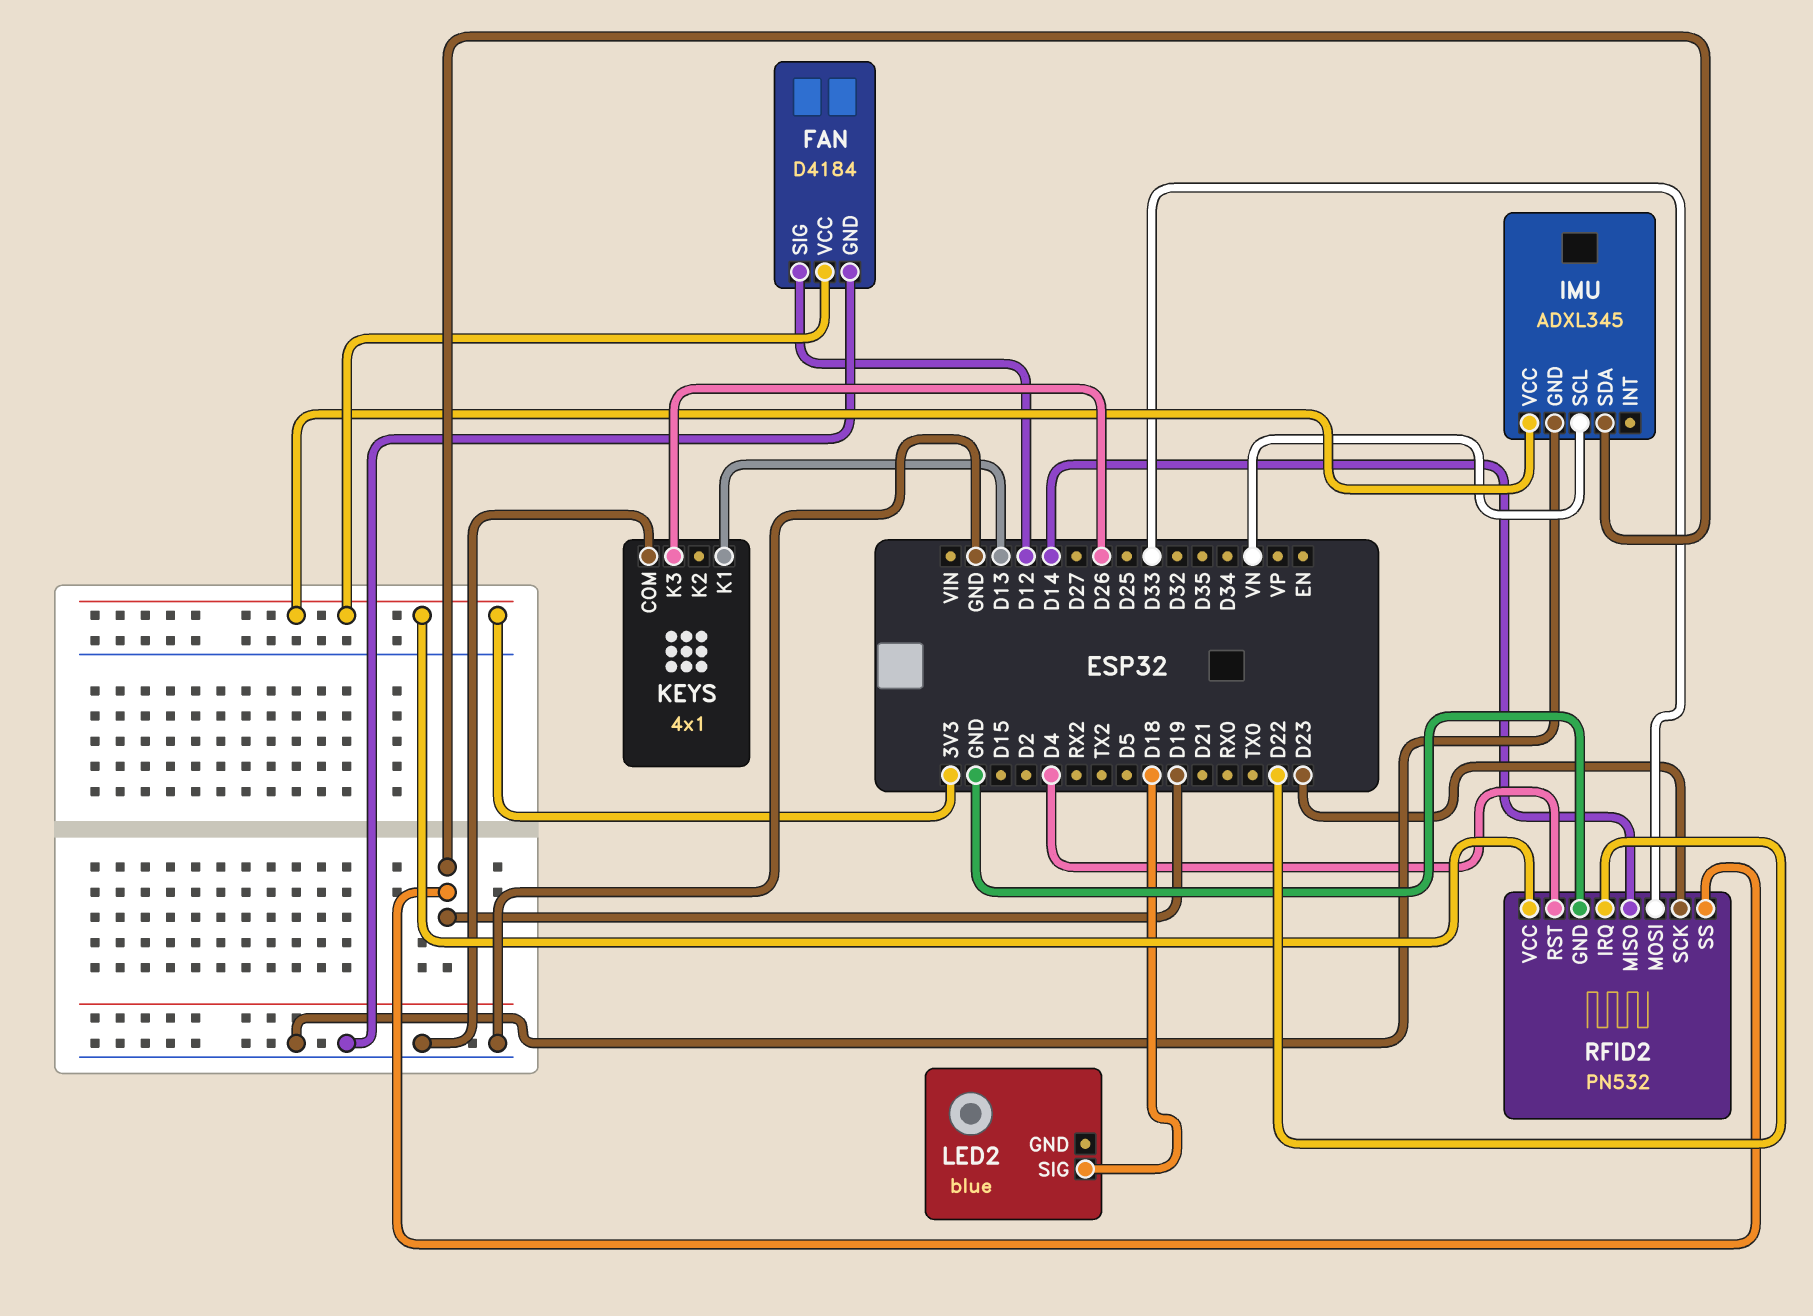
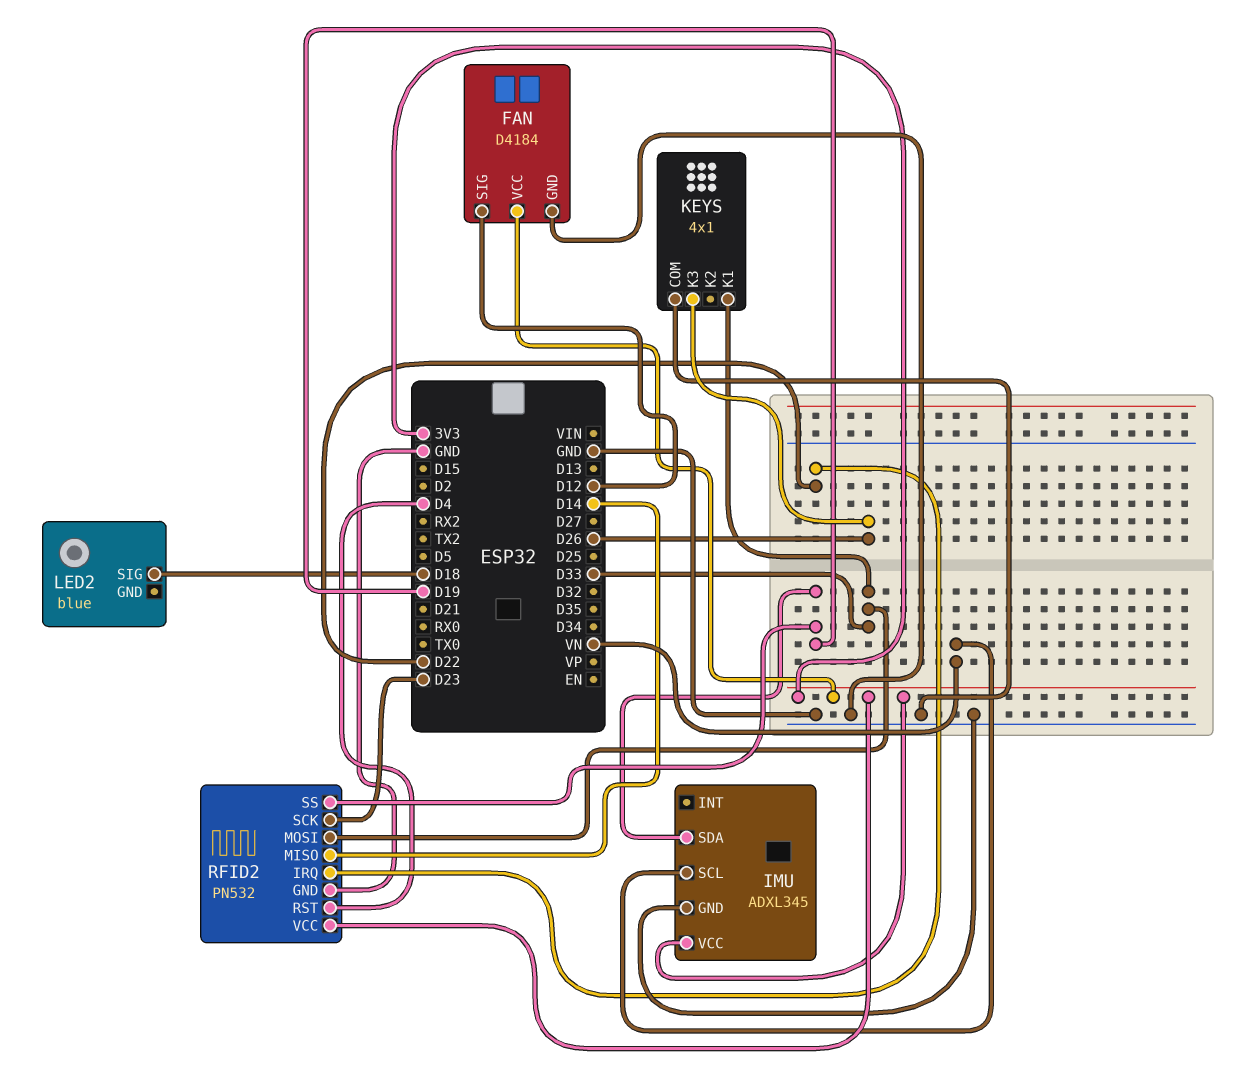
KEYS pin K1: D13 -> D33

